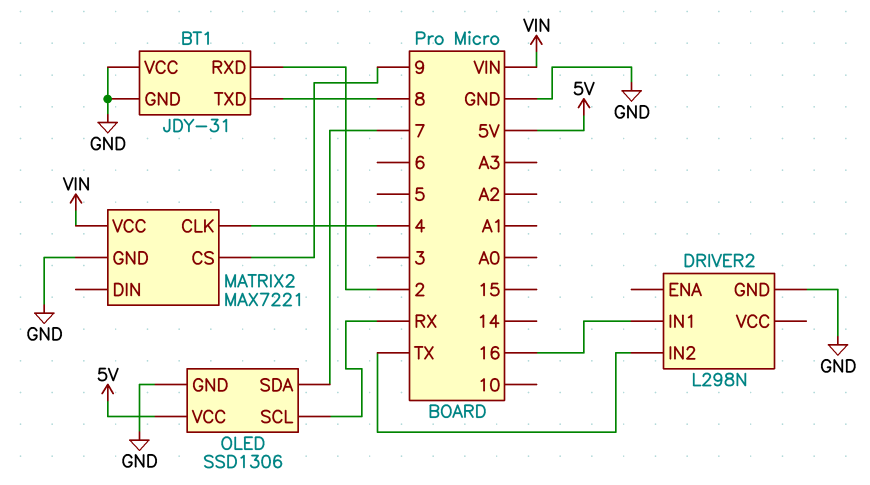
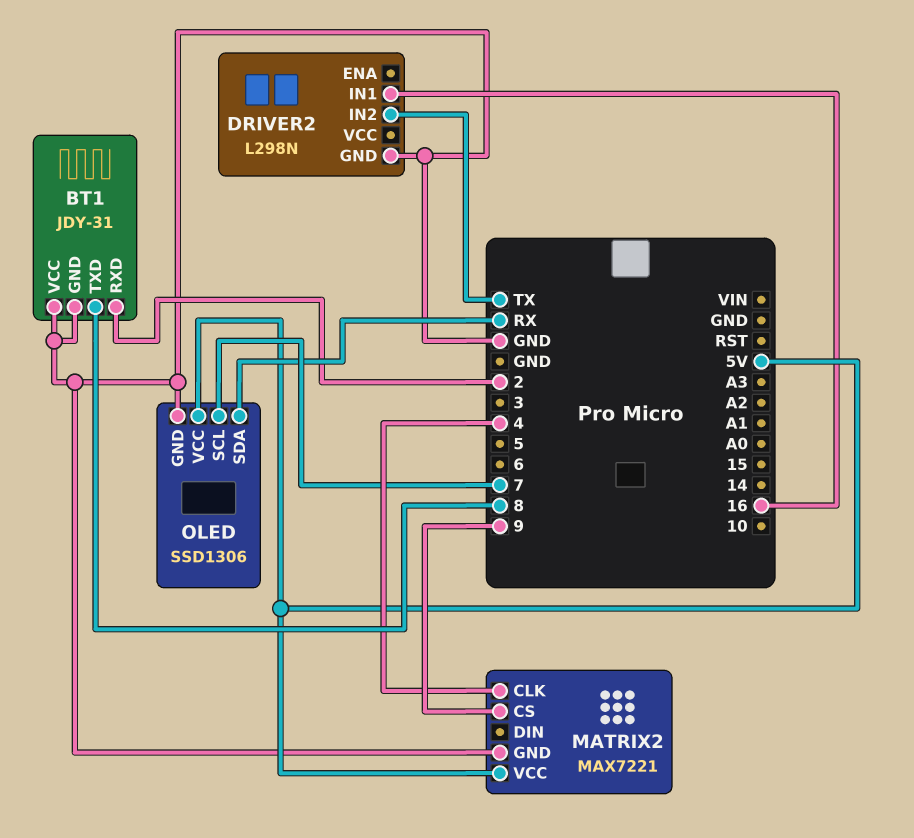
MATRIX2 pin VCC: VIN -> 5V
OLED pin SCL: RX -> 7
OLED pin SDA: 7 -> RX

